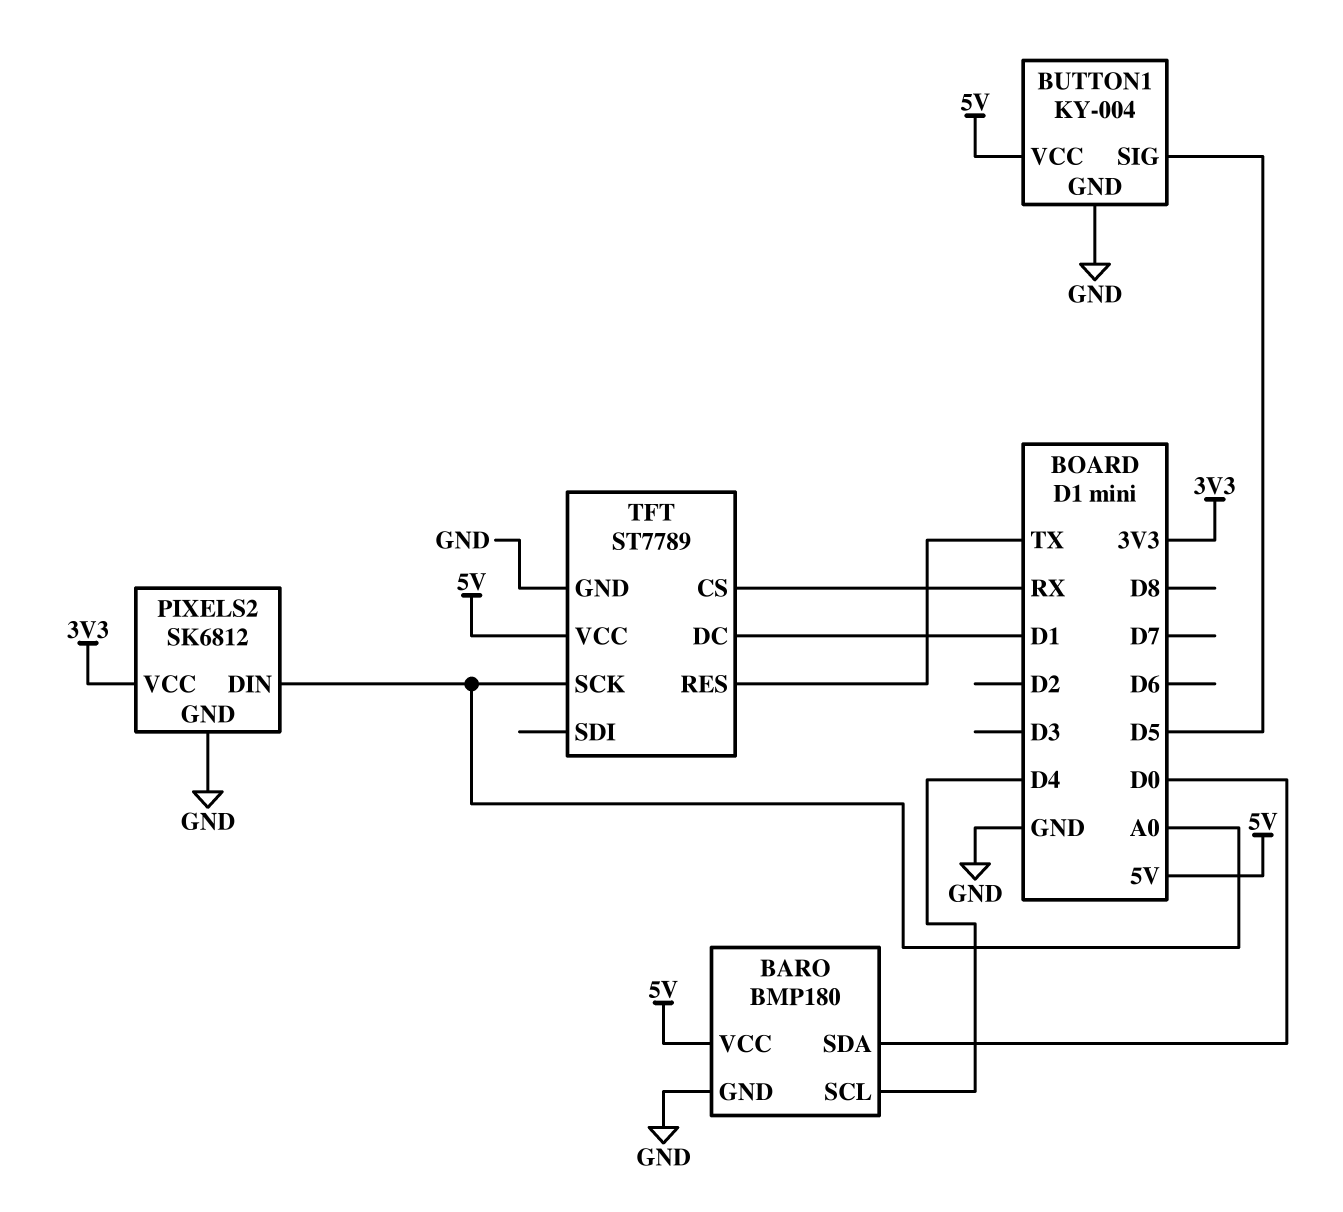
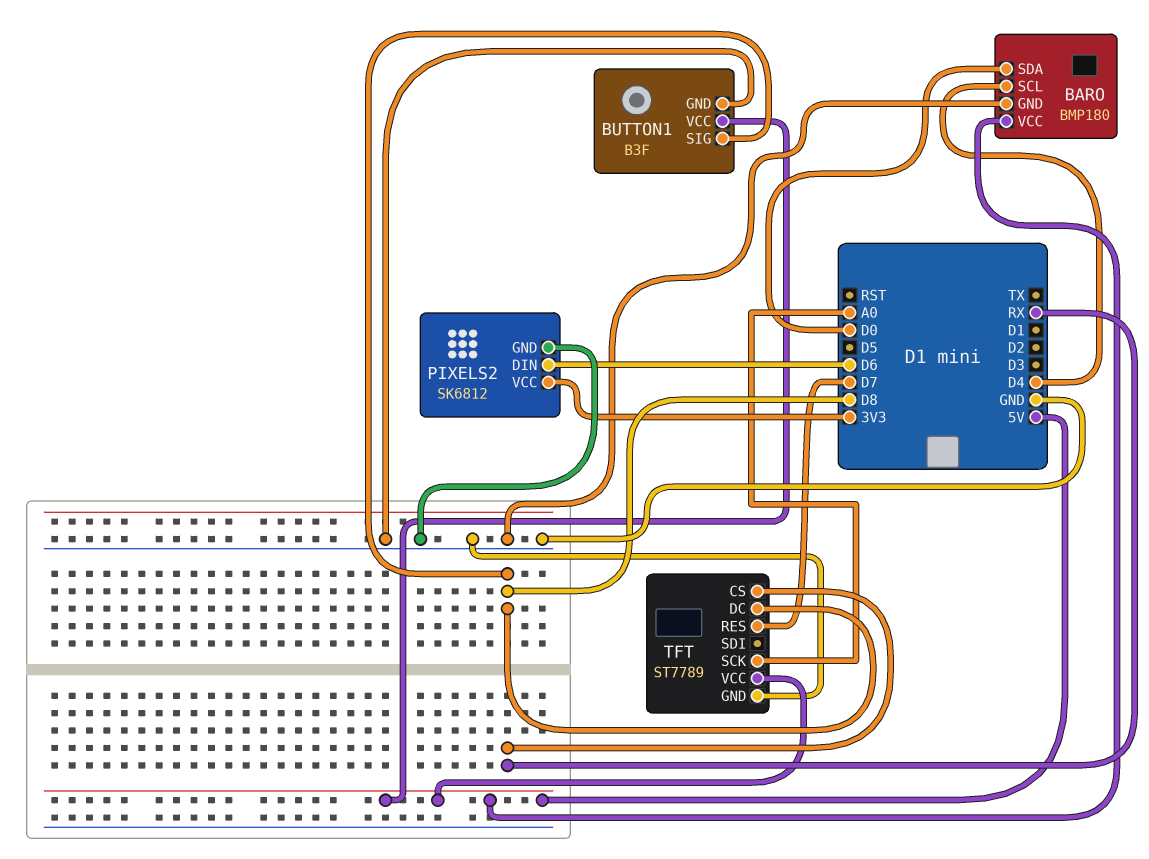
BUTTON1: KY-004 -> B3F
BUTTON1 pin SIG: D5 -> D8
PIXELS2 pin DIN: A0 -> D6
TFT pin DC: D1 -> D8
TFT pin RES: TX -> D7

